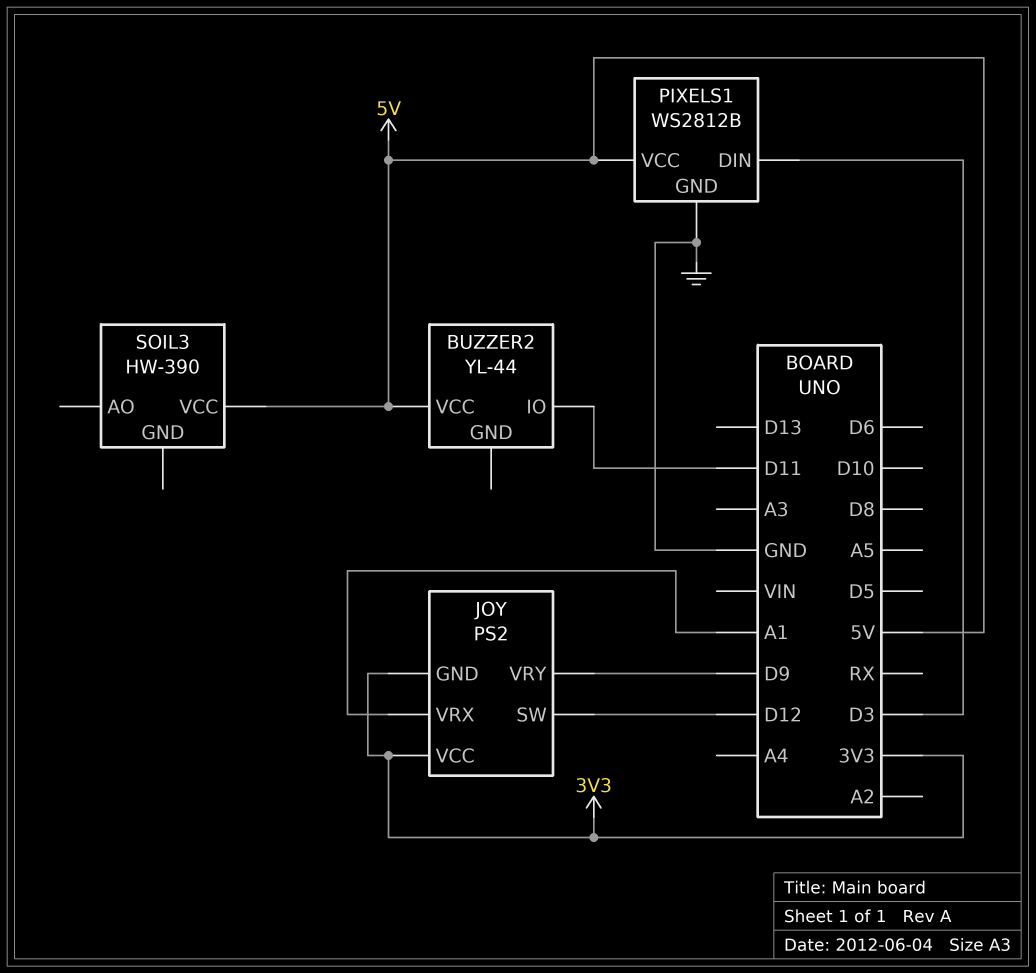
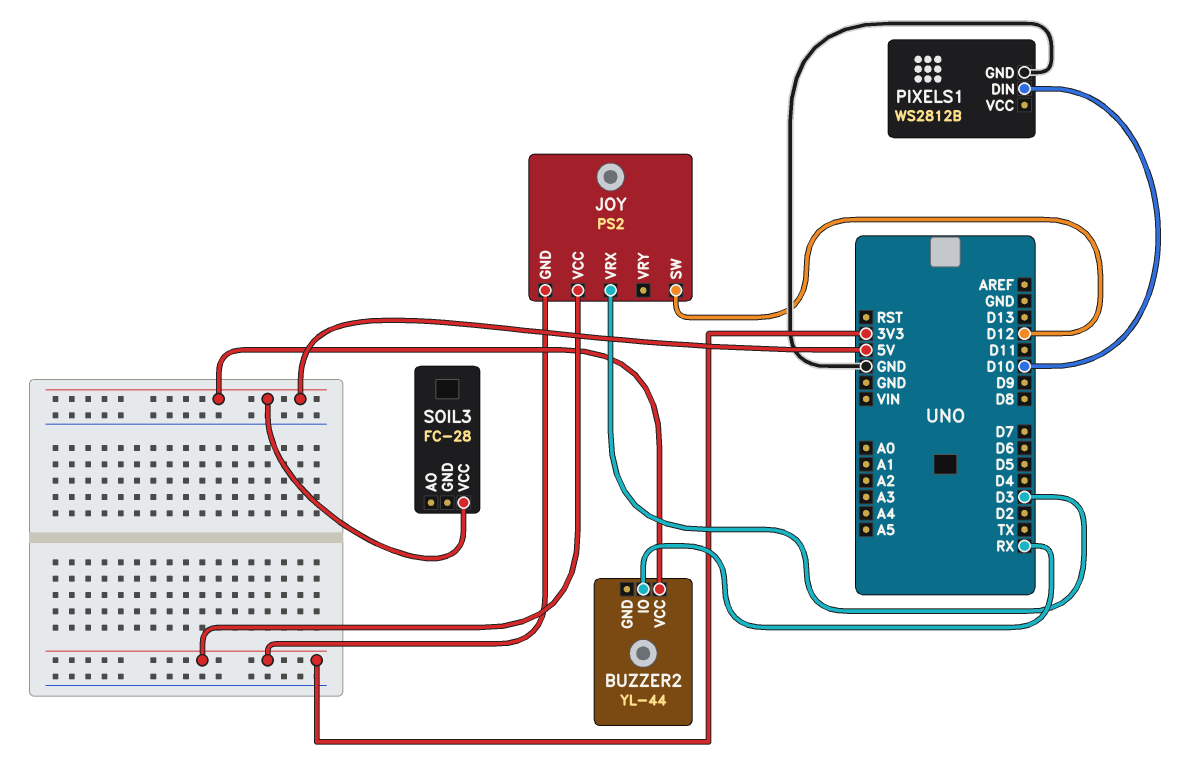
BUZZER2 pin IO: D11 -> RX
JOY pin VRX: A1 -> D3
JOY pin VRY: D9 -> none
PIXELS1 pin DIN: D3 -> D10
PIXELS1 pin VCC: 5V -> none
SOIL3: HW-390 -> FC-28

